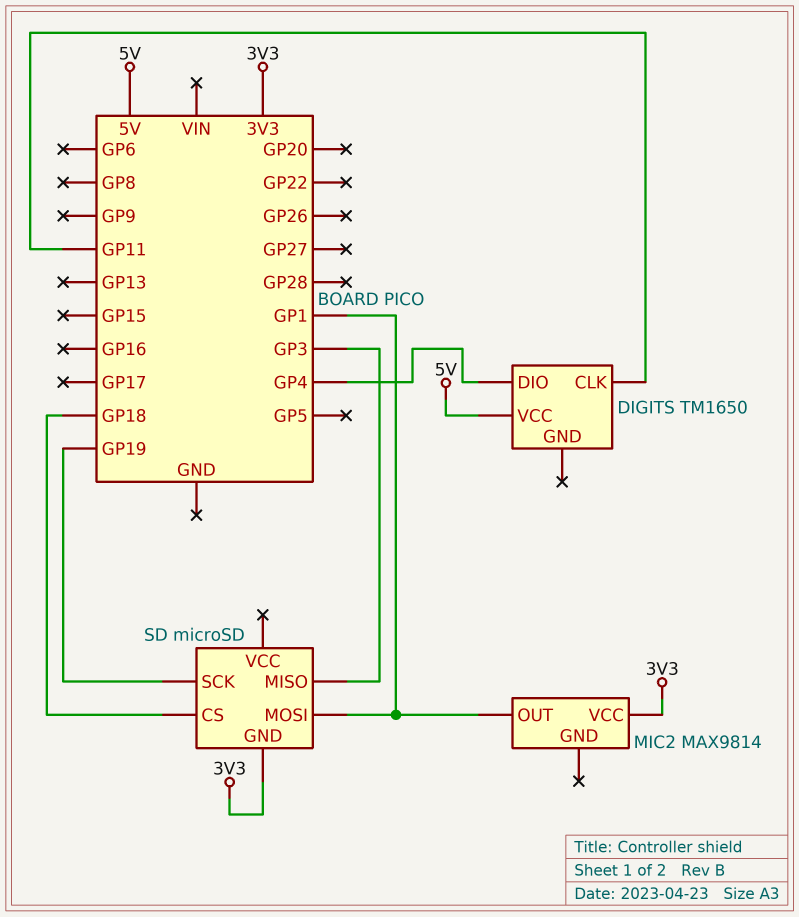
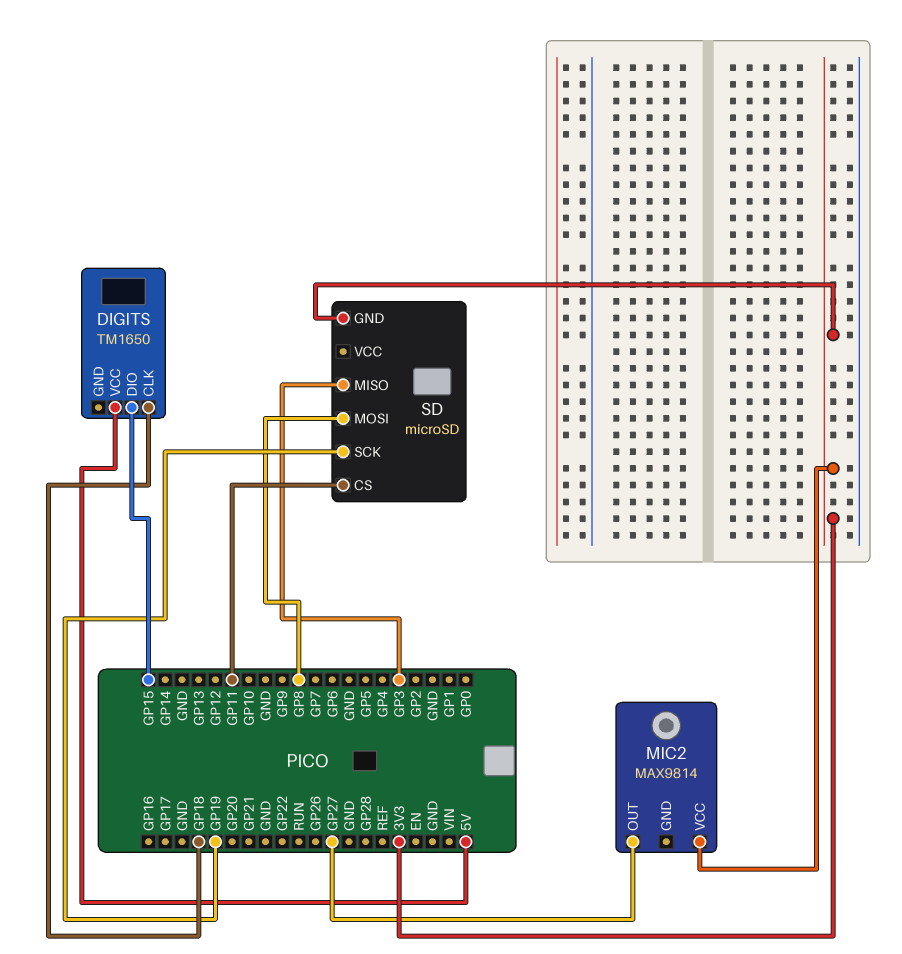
DIGITS pin CLK: GP11 -> GP18
DIGITS pin DIO: GP4 -> GP15
MIC2 pin OUT: GP1 -> GP27
SD pin CS: GP18 -> GP11
SD pin MOSI: GP1 -> GP8

